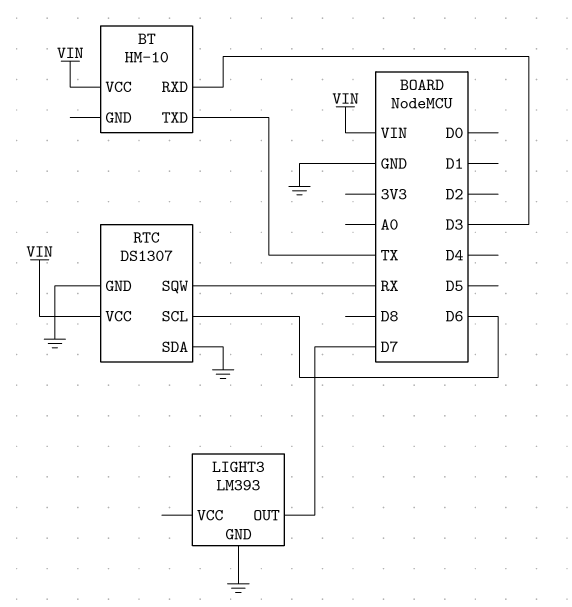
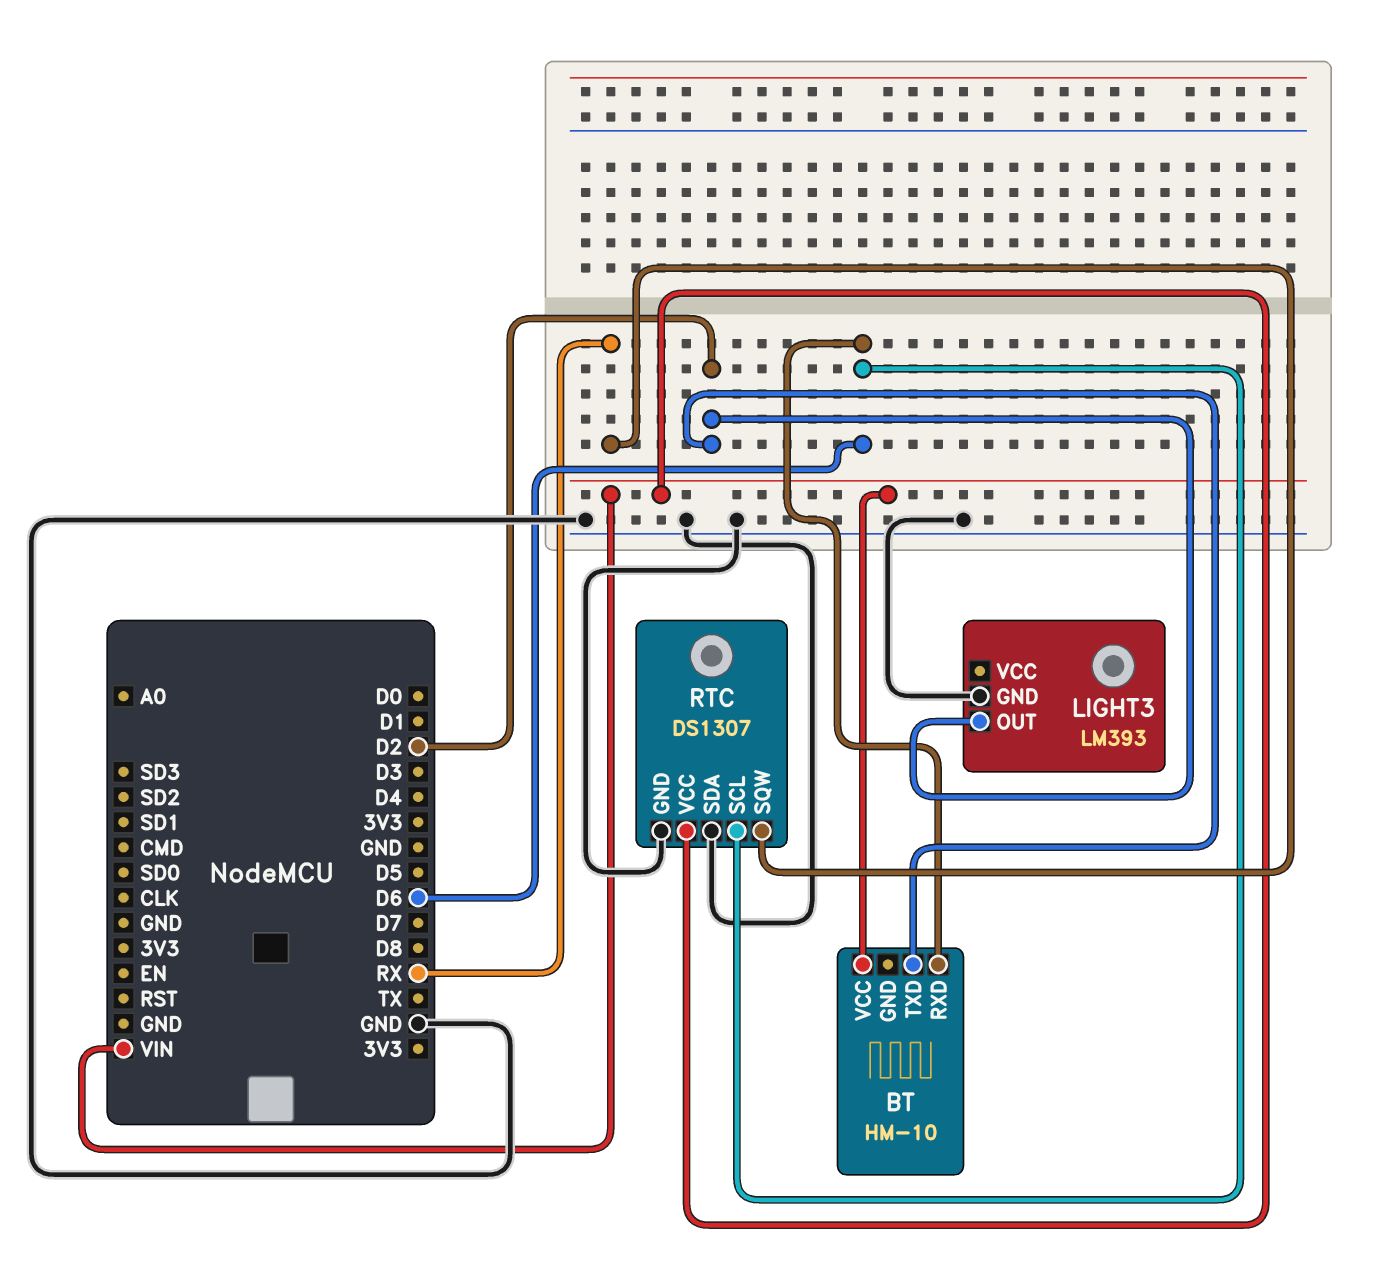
BT pin RXD: D3 -> D6
BT pin TXD: TX -> D2
LIGHT3 pin OUT: D7 -> D2

